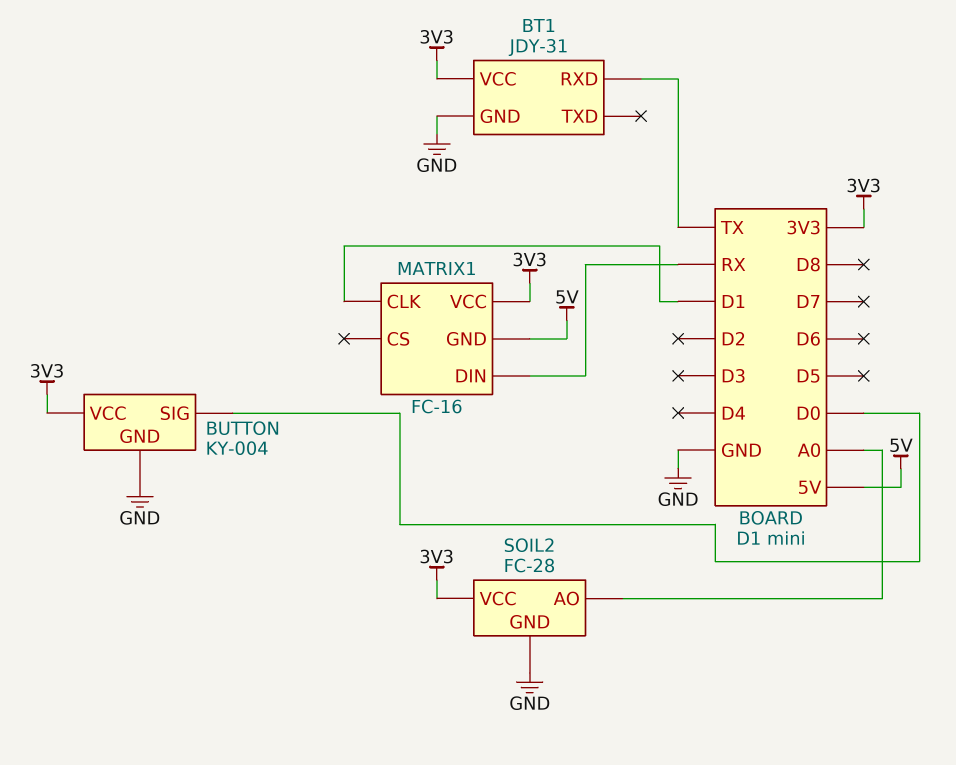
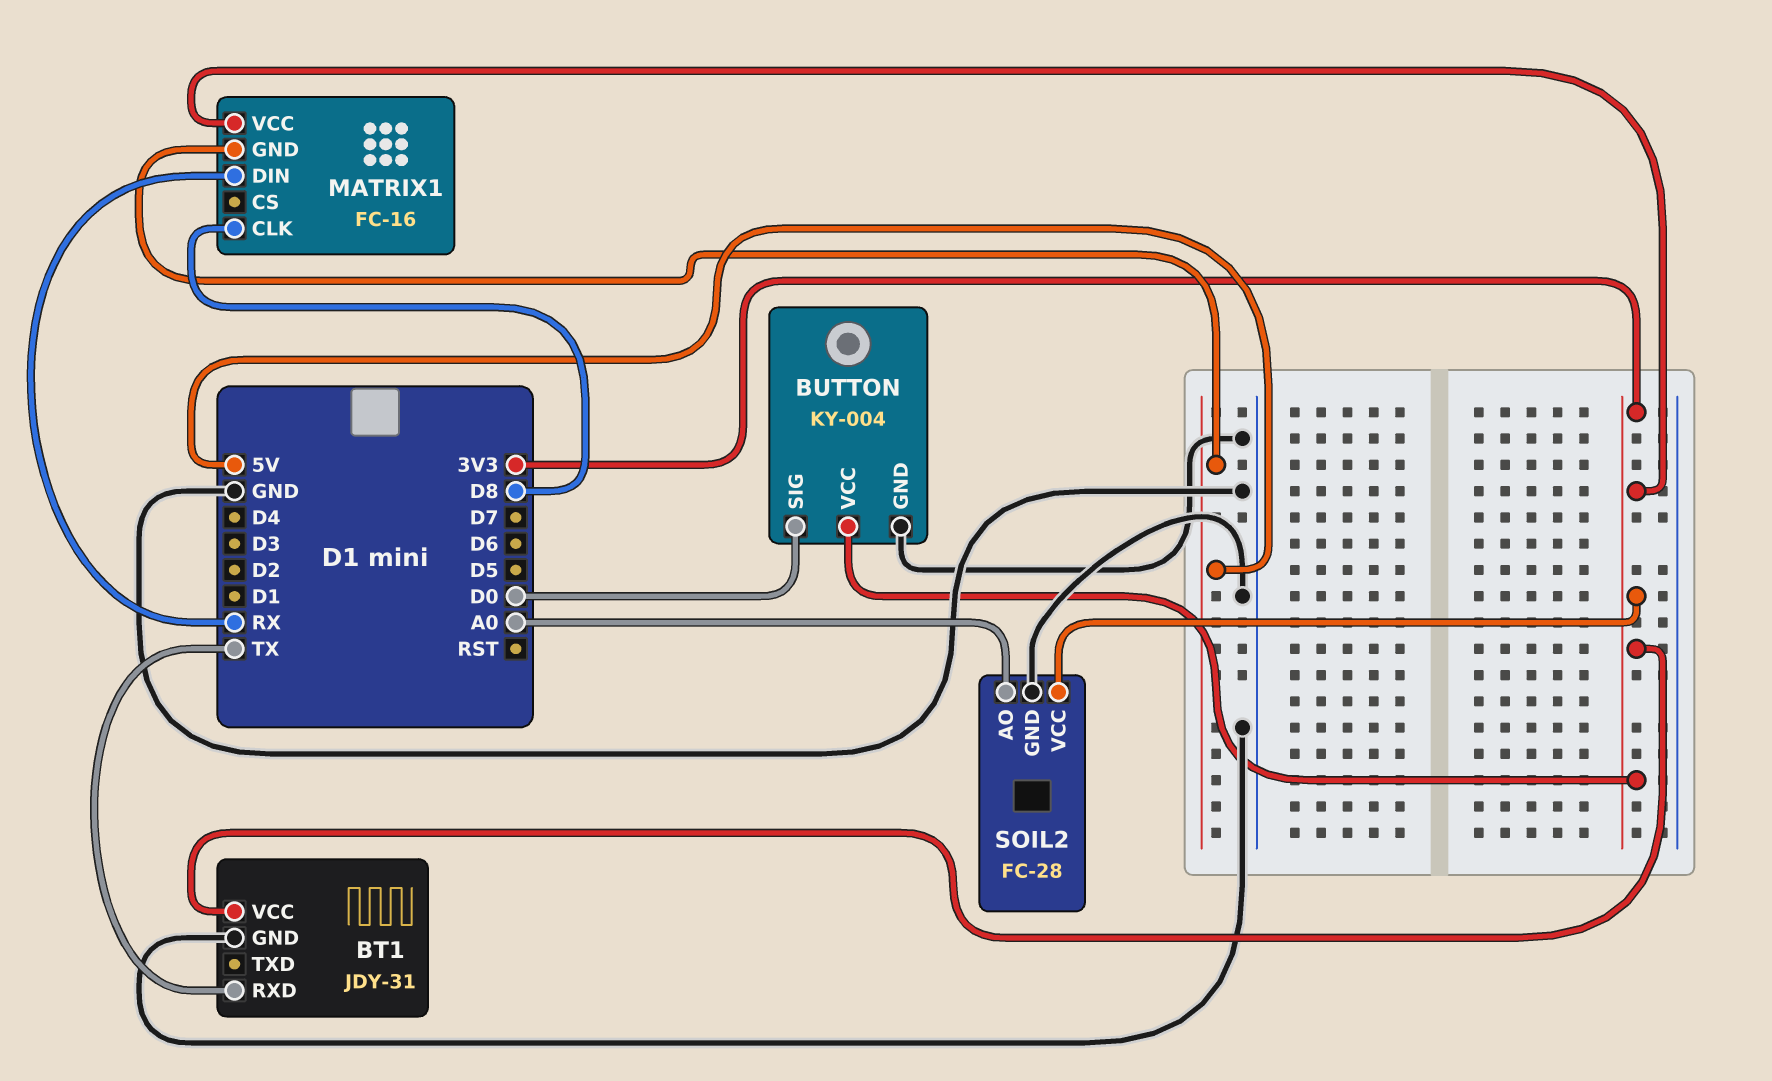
MATRIX1 pin CLK: D1 -> D8

